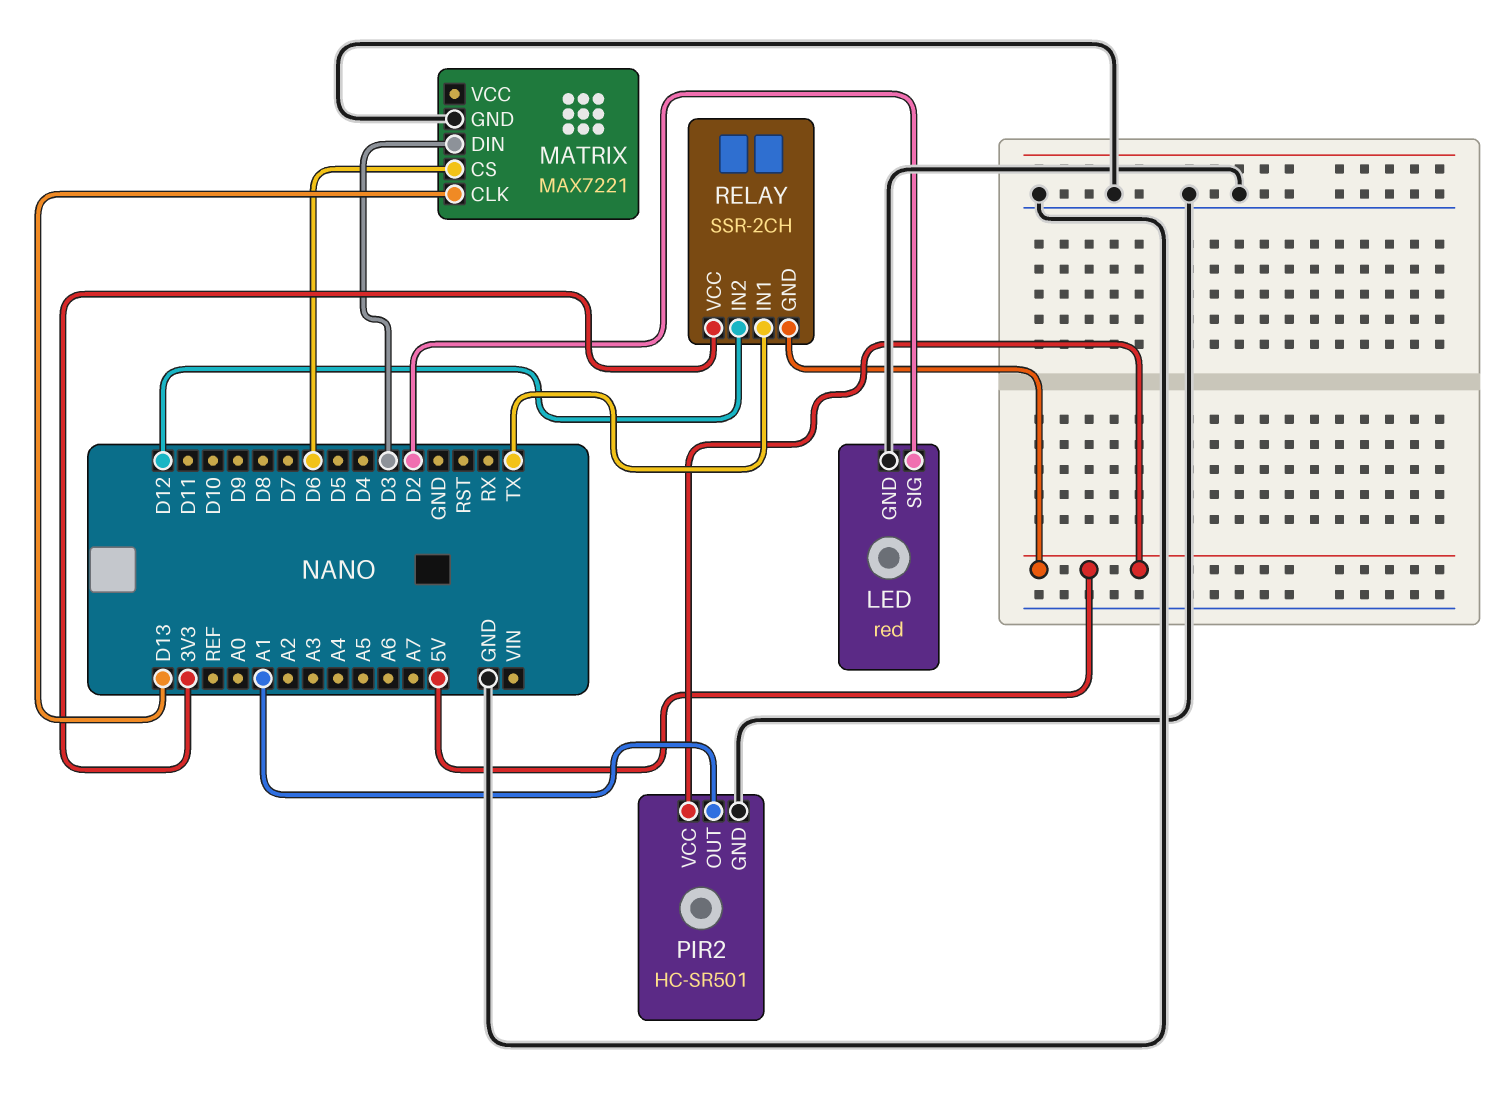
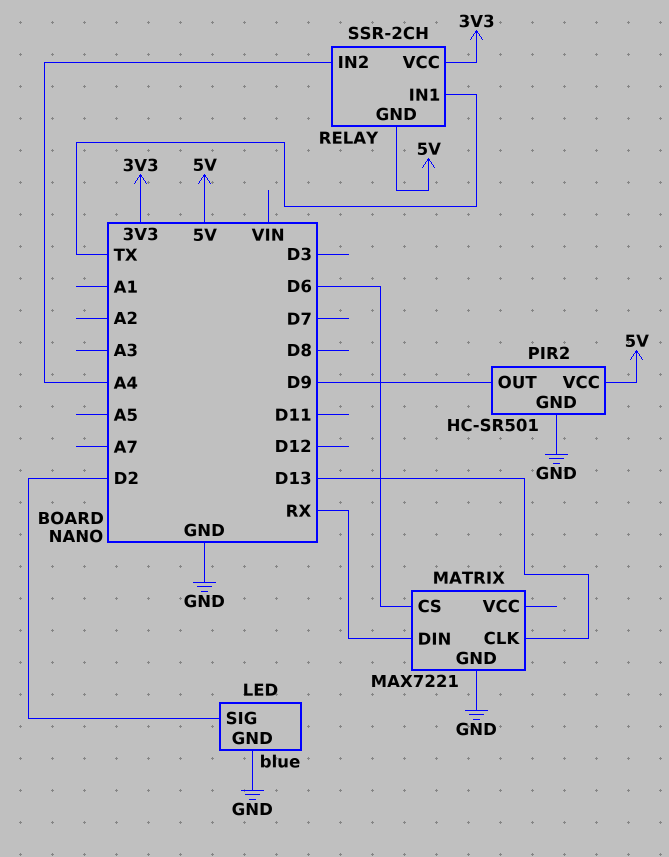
LED: red -> blue
MATRIX pin DIN: D3 -> RX
PIR2 pin OUT: A1 -> D9
RELAY pin IN2: D12 -> A4

